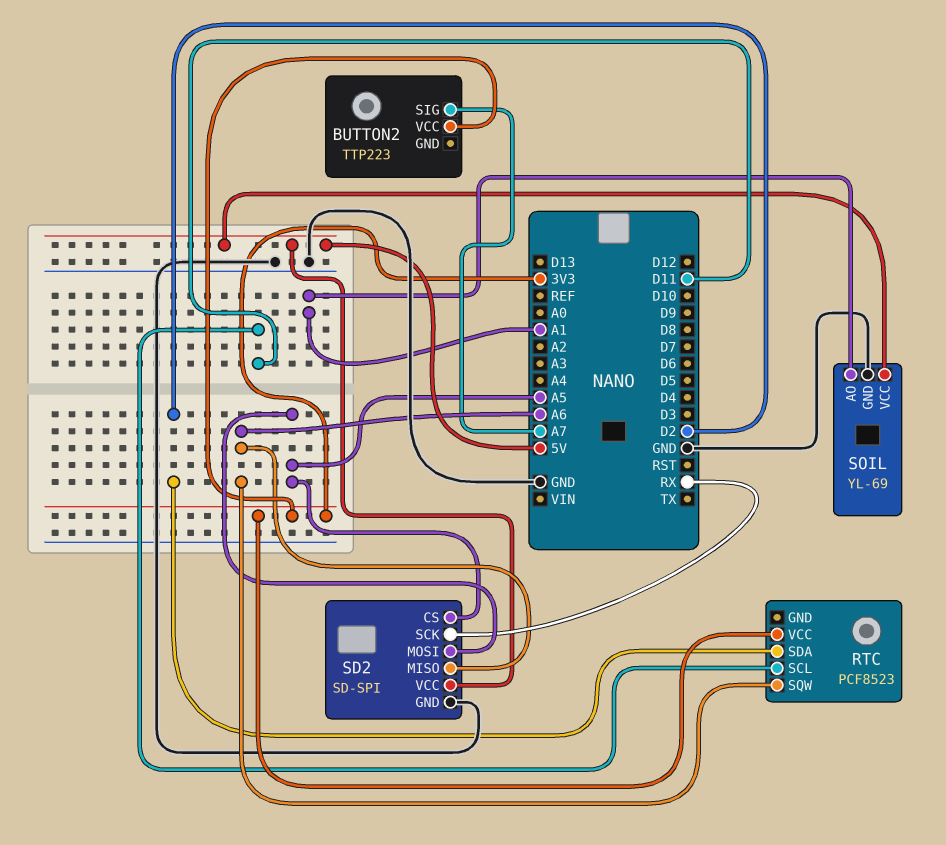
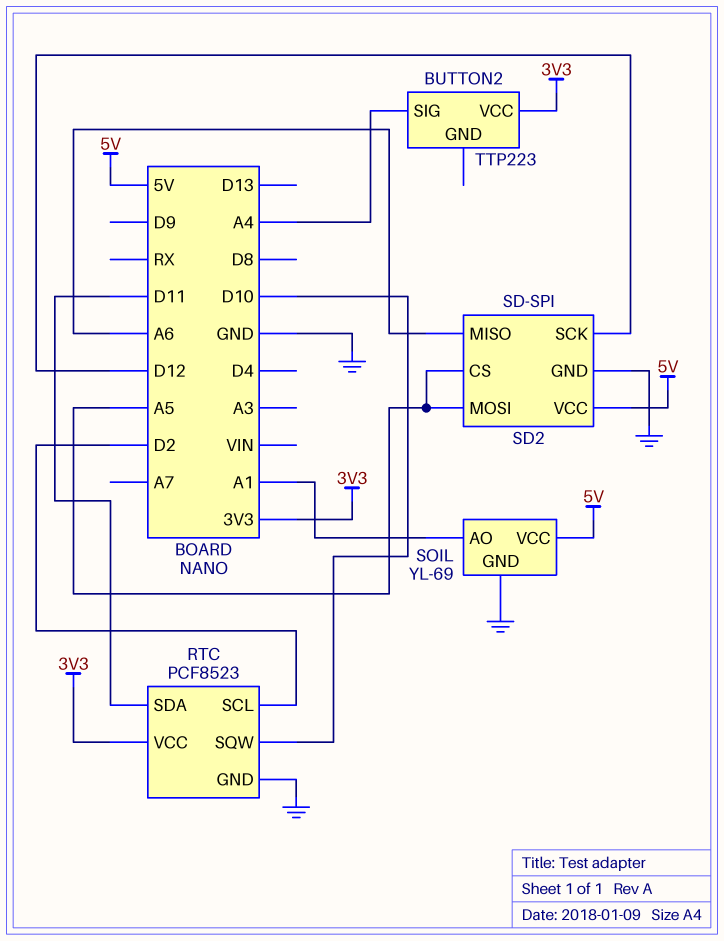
BUTTON2 pin SIG: A7 -> A4
RTC pin GND: none -> GND
RTC pin SCL: D11 -> D2
RTC pin SDA: D2 -> D11
RTC pin SQW: A6 -> D10
SD2 pin SCK: RX -> D12

